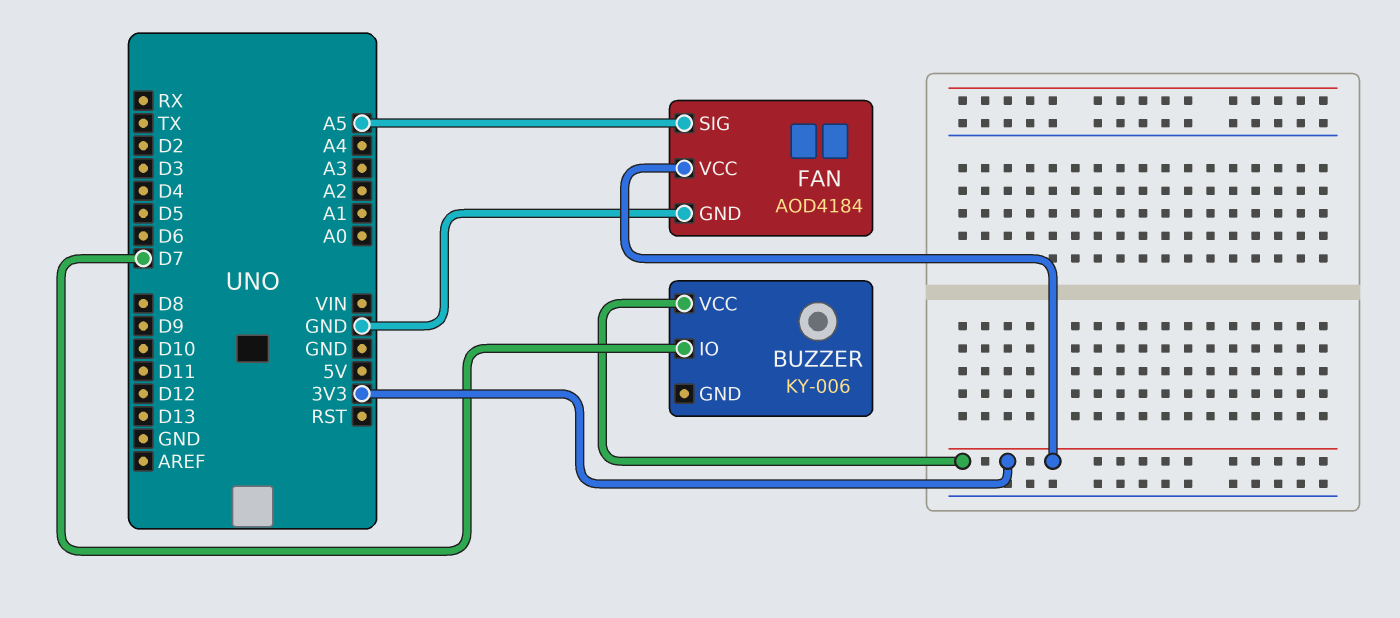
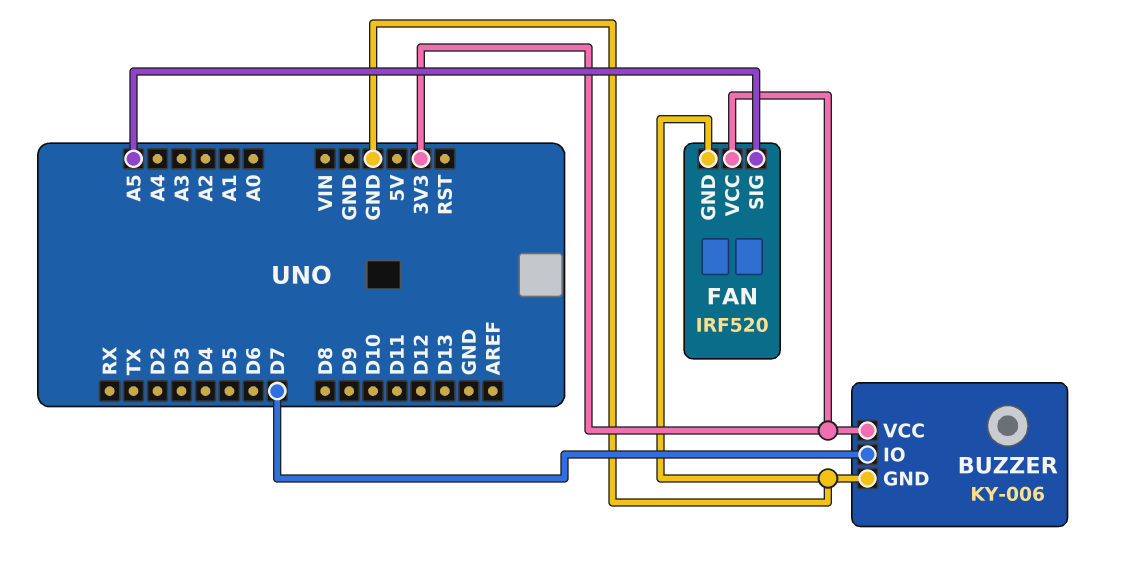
BUZZER pin GND: none -> GND
FAN: AOD4184 -> IRF520

